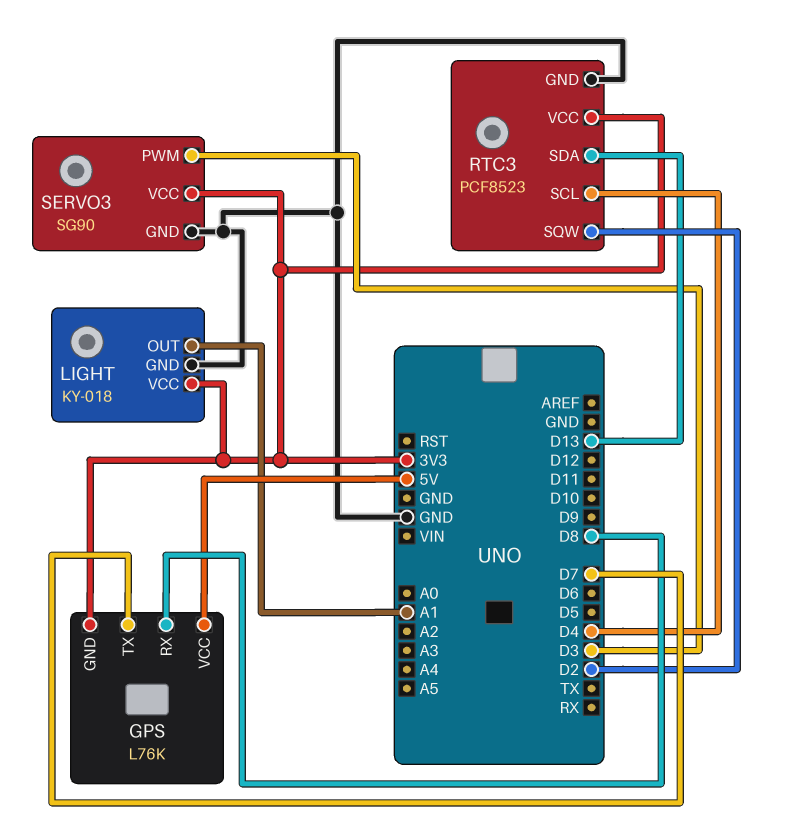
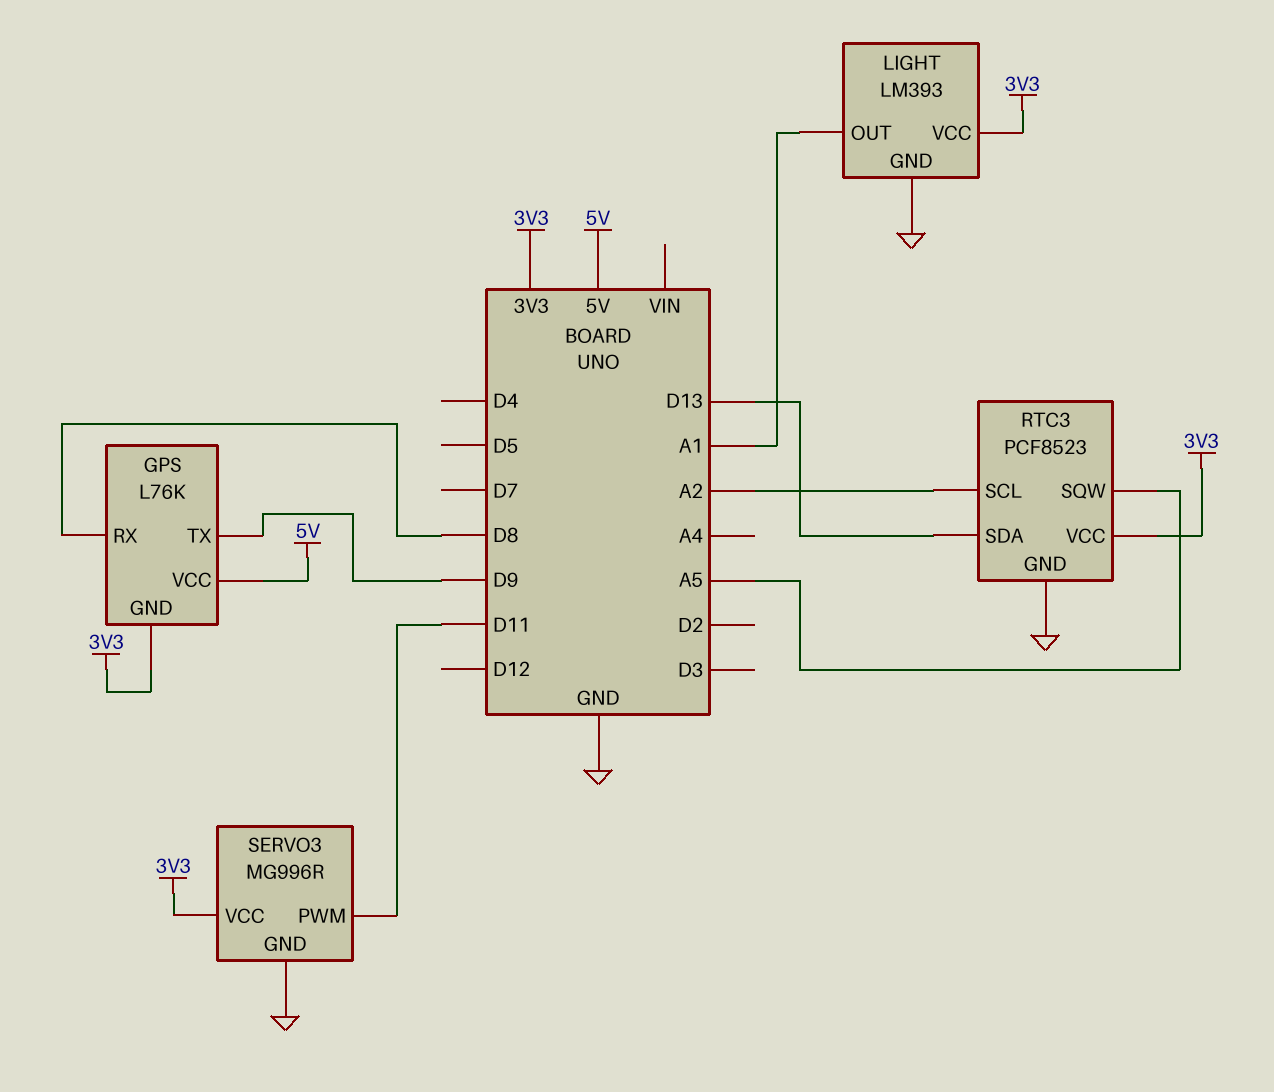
GPS pin TX: D7 -> D9
LIGHT: KY-018 -> LM393
RTC3 pin SCL: D4 -> A2
RTC3 pin SQW: D2 -> A5
SERVO3: SG90 -> MG996R
SERVO3 pin PWM: D3 -> D11

